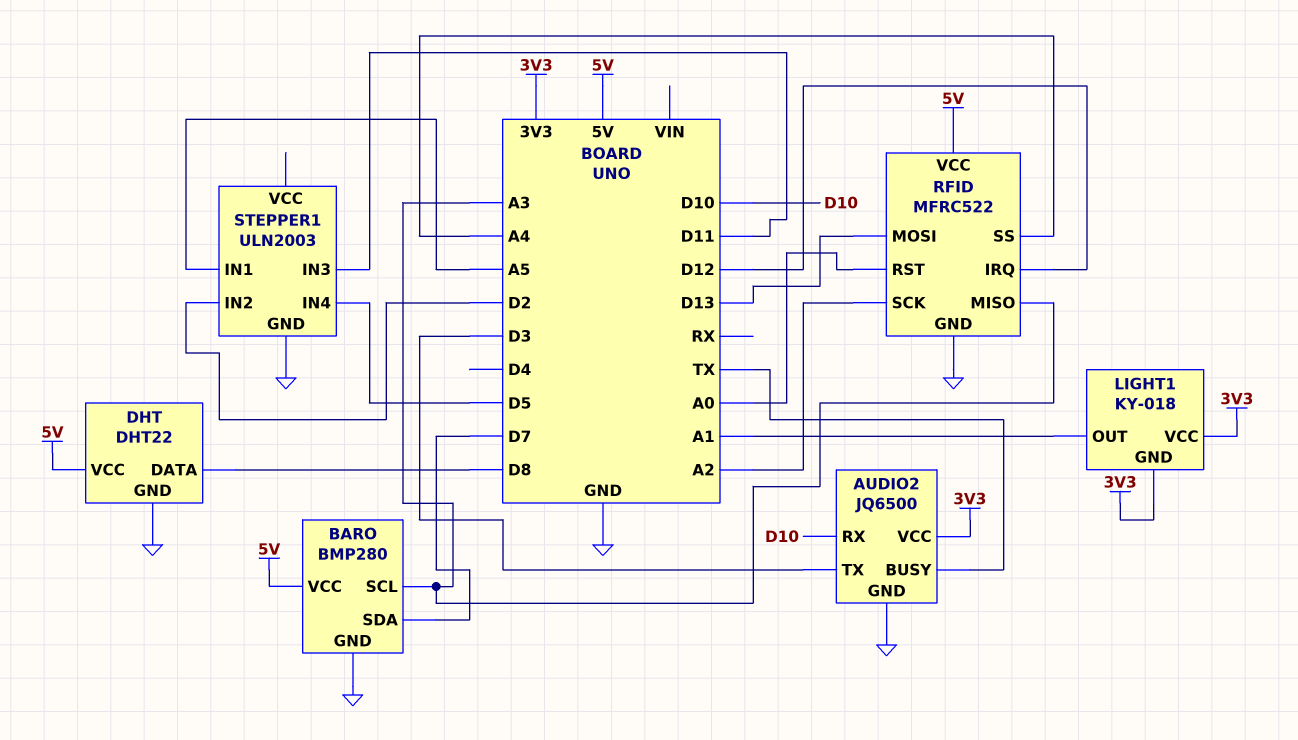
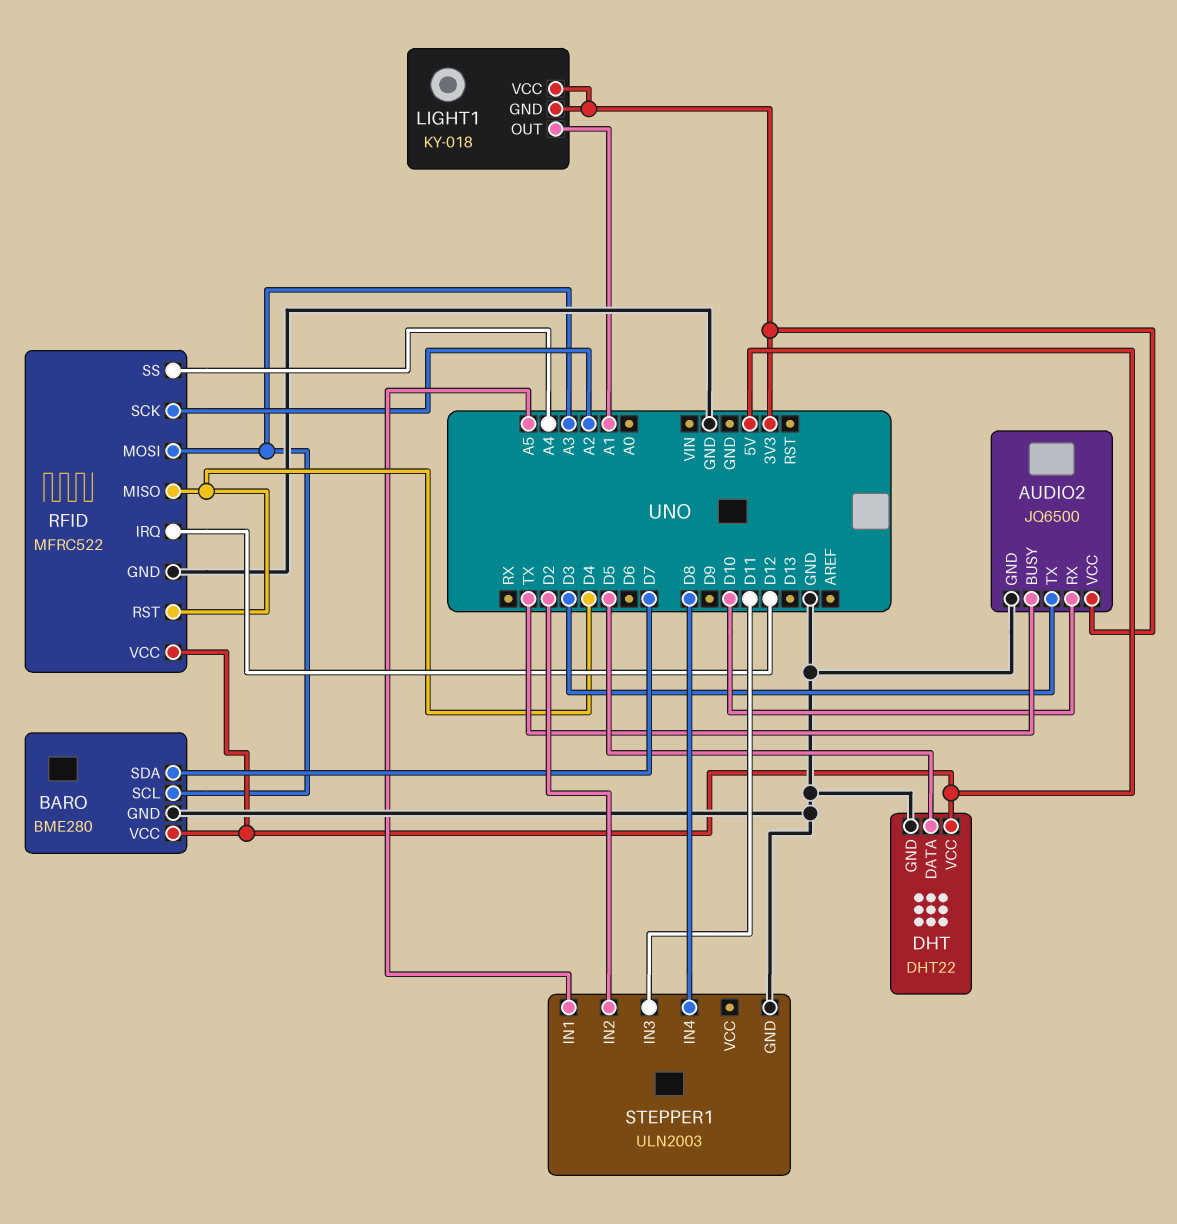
BARO: BMP280 -> BME280
DHT pin DATA: D8 -> D5
RFID pin MISO: A3 -> D4
RFID pin MOSI: D13 -> A3
RFID pin RST: A0 -> D4
STEPPER1 pin IN4: D5 -> D8

